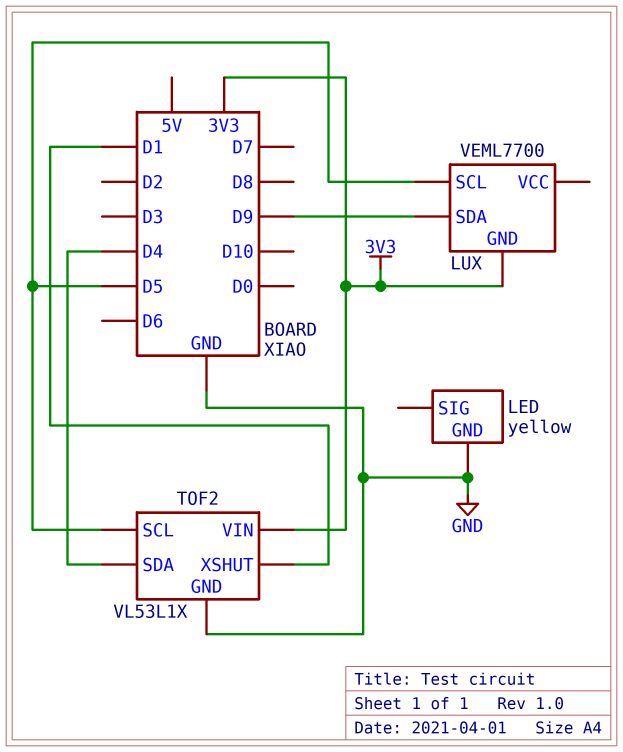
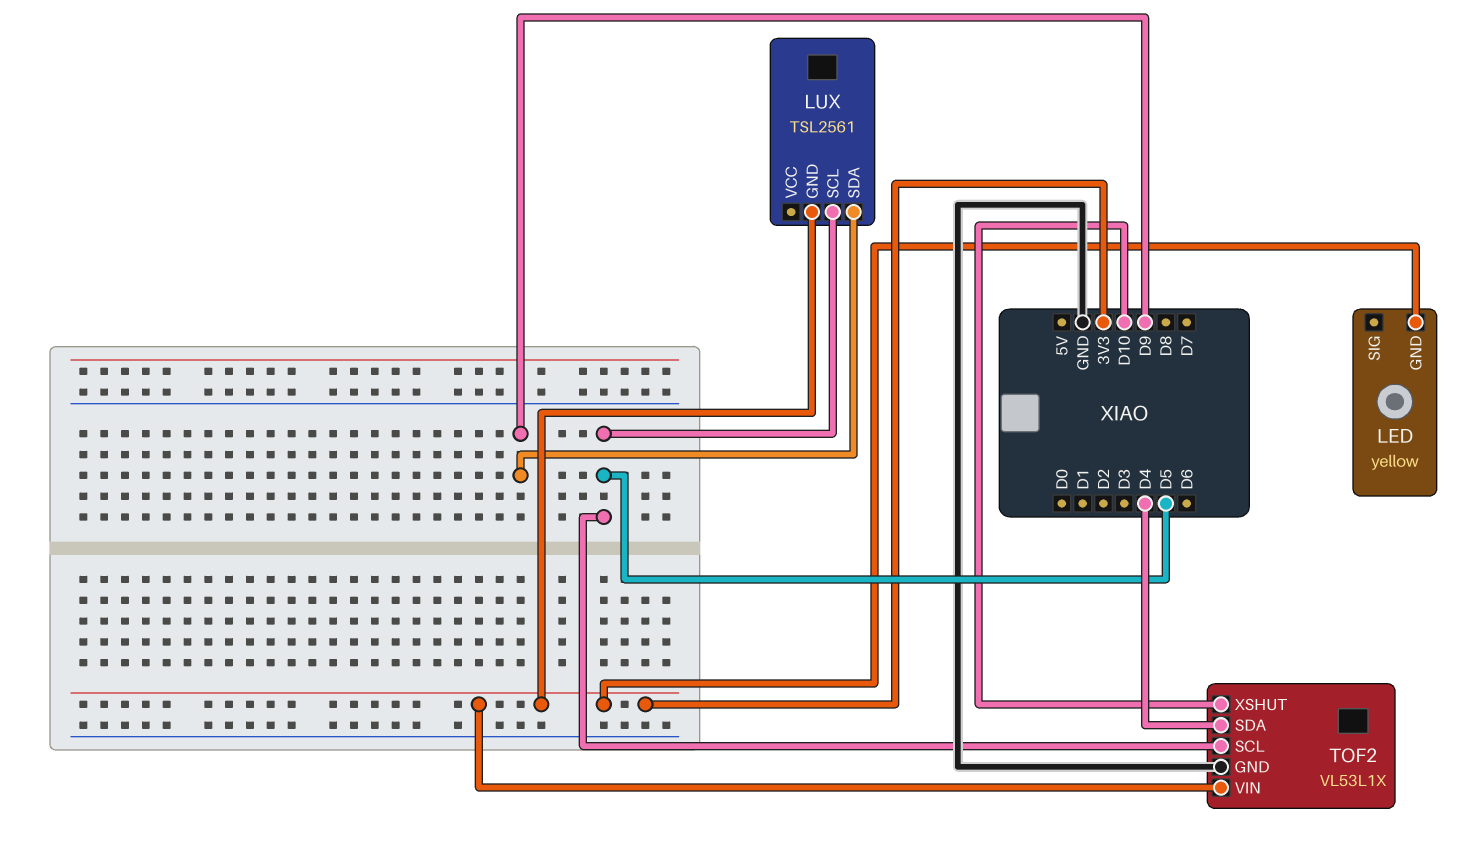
LED pin GND: GND -> 3V3
LUX: VEML7700 -> TSL2561
TOF2 pin XSHUT: D1 -> D10

